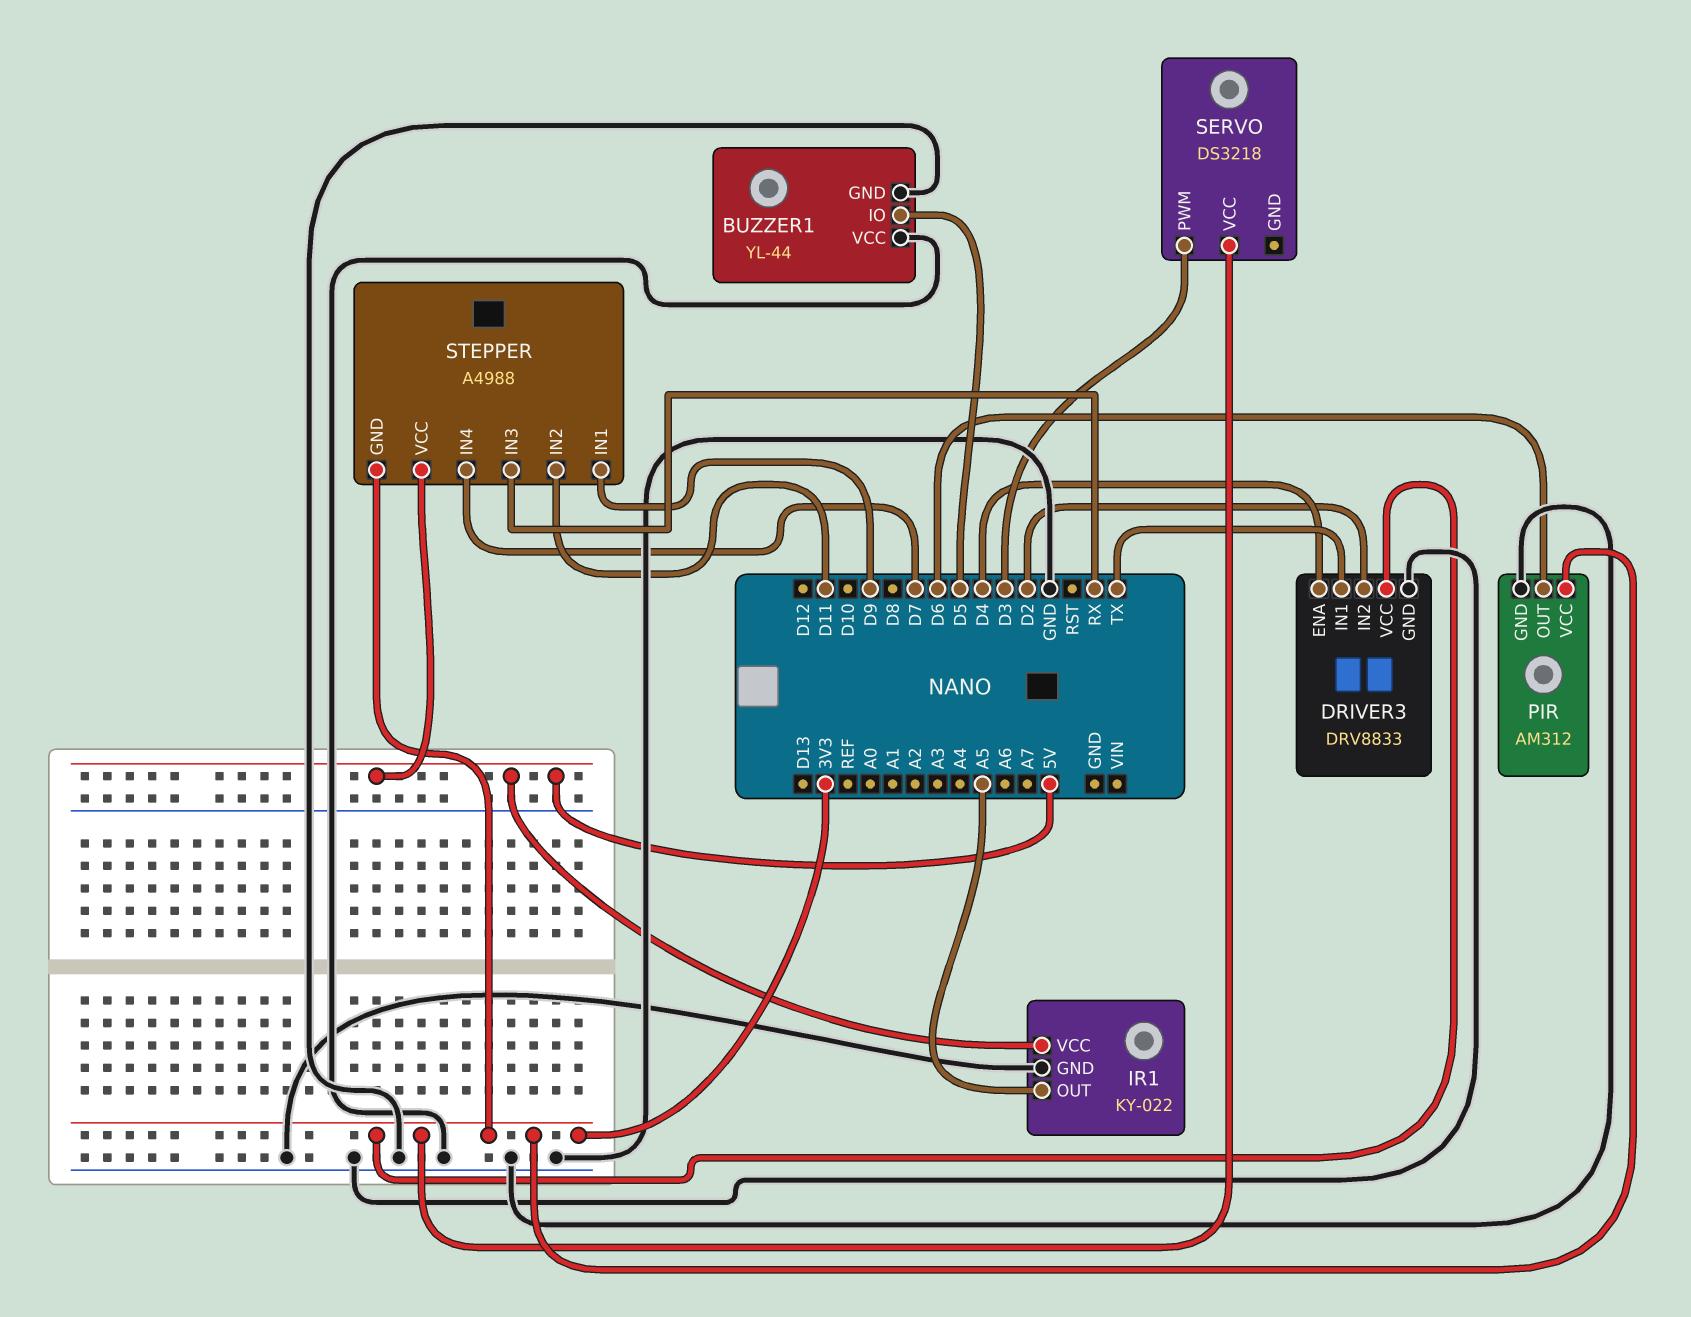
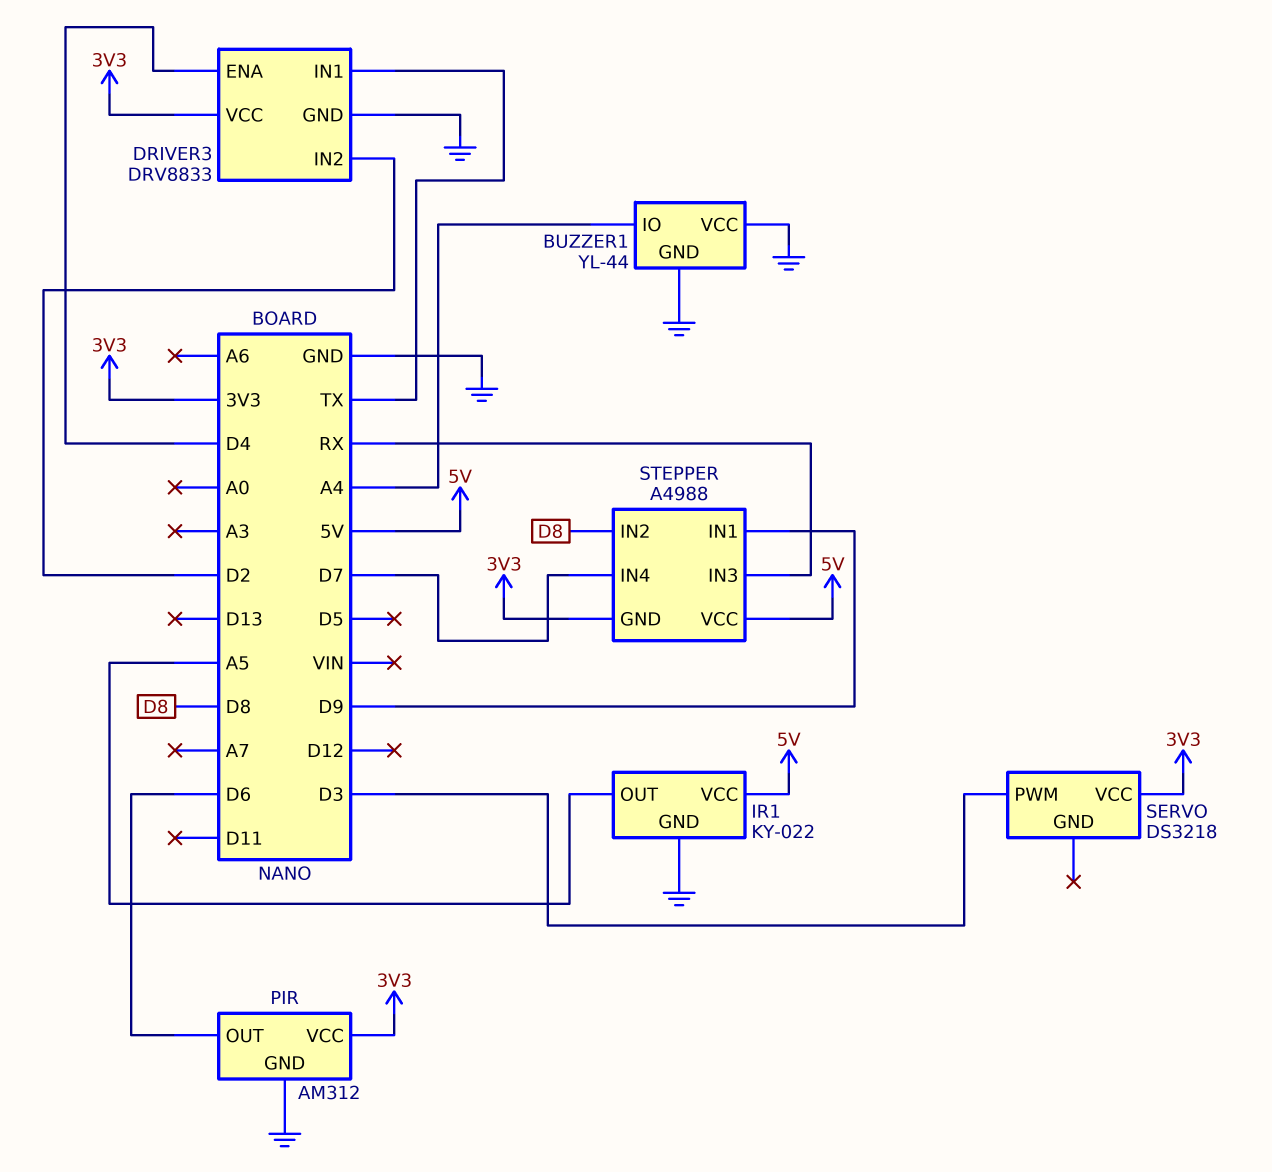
BUZZER1 pin IO: D5 -> A4
STEPPER pin IN2: D11 -> D8

